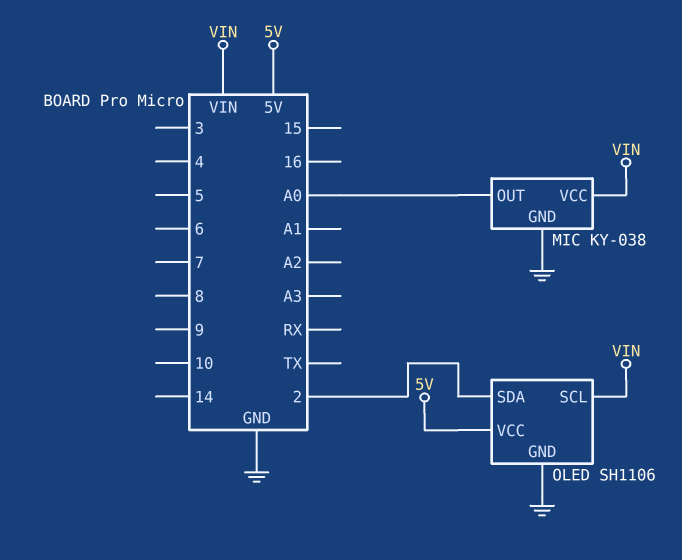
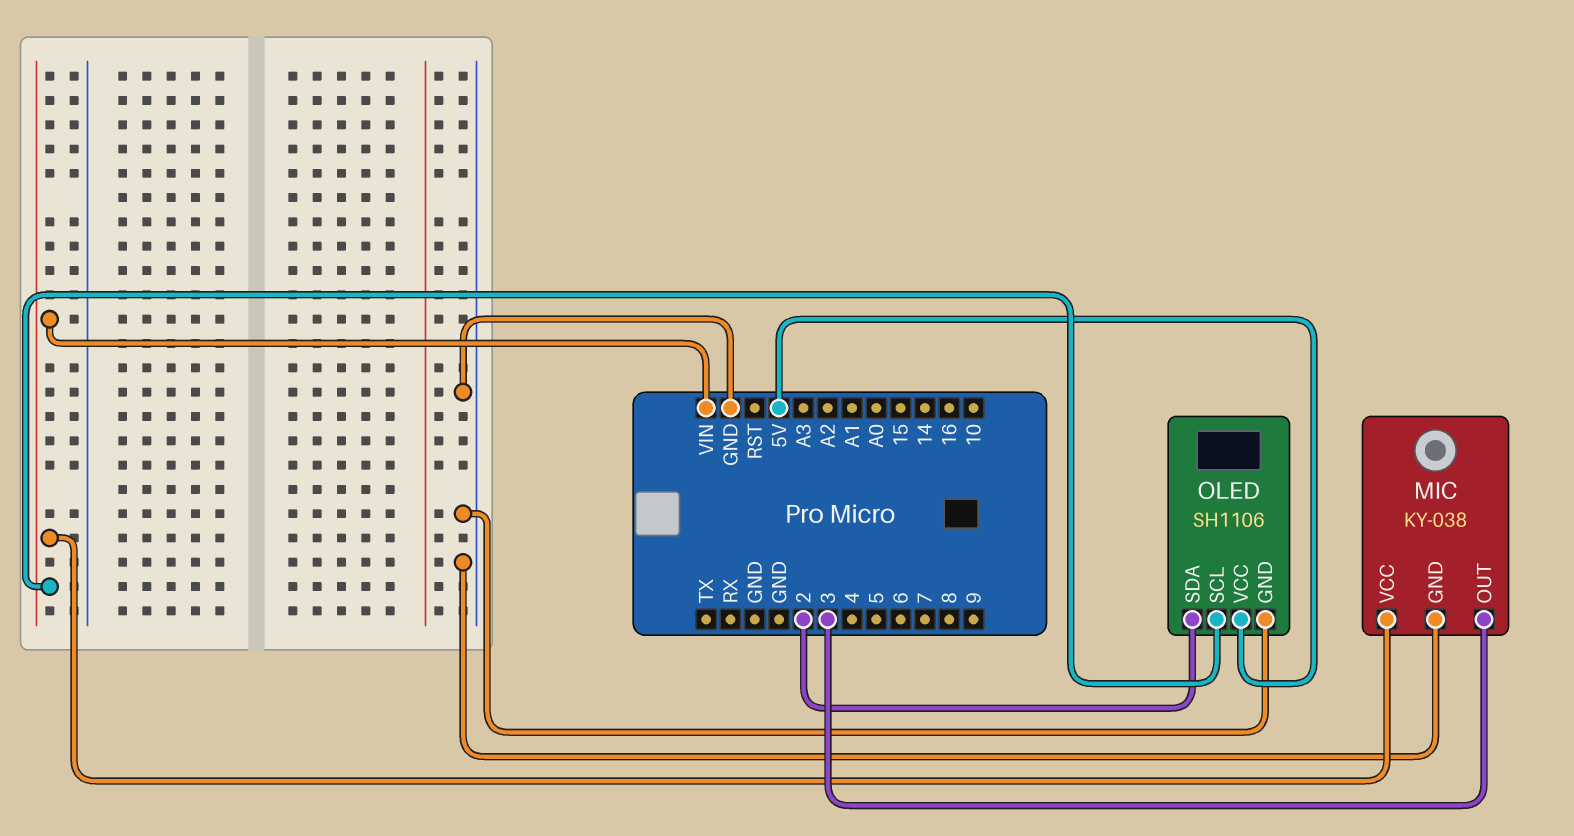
MIC pin OUT: A0 -> 3

